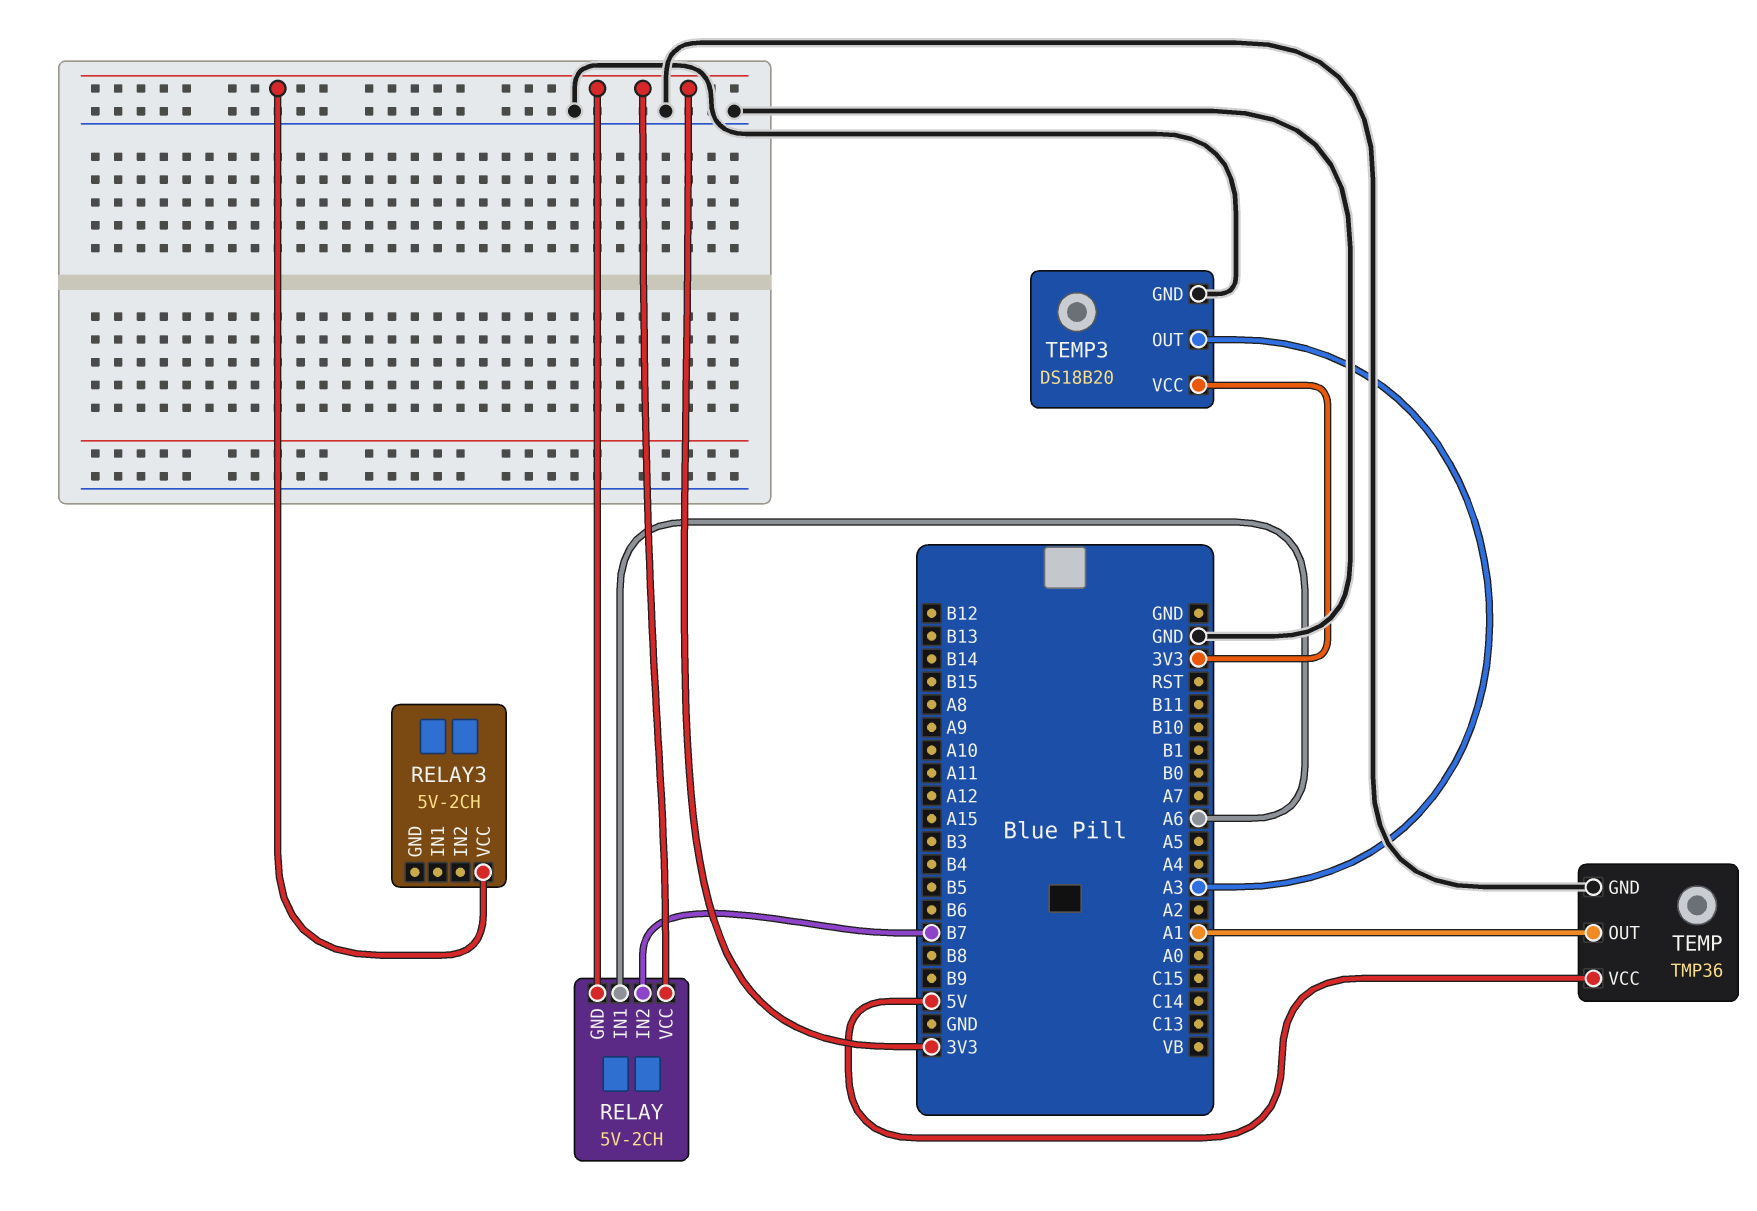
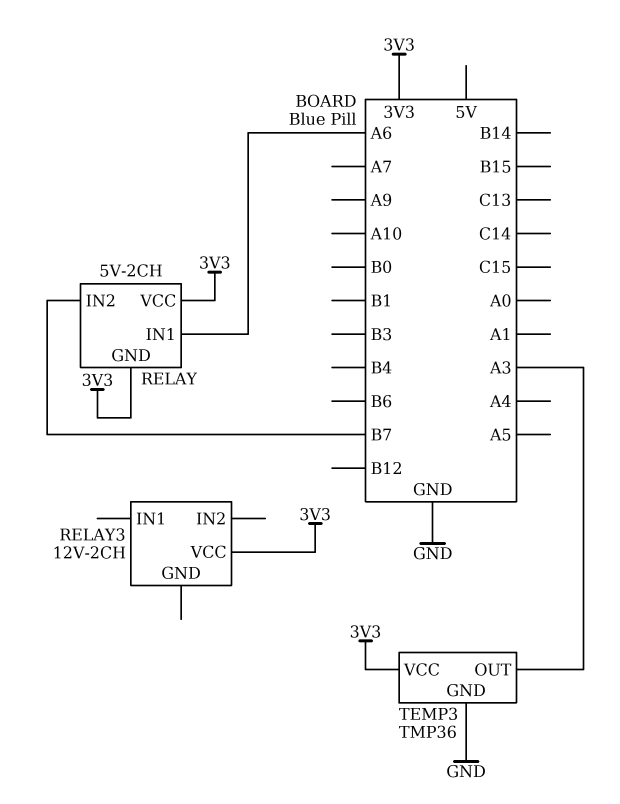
RELAY3: 5V-2CH -> 12V-2CH
TEMP: TMP36 -> none
TEMP pin GND: GND -> none
TEMP pin OUT: A1 -> none
TEMP pin VCC: 5V -> none
TEMP3: DS18B20 -> TMP36

